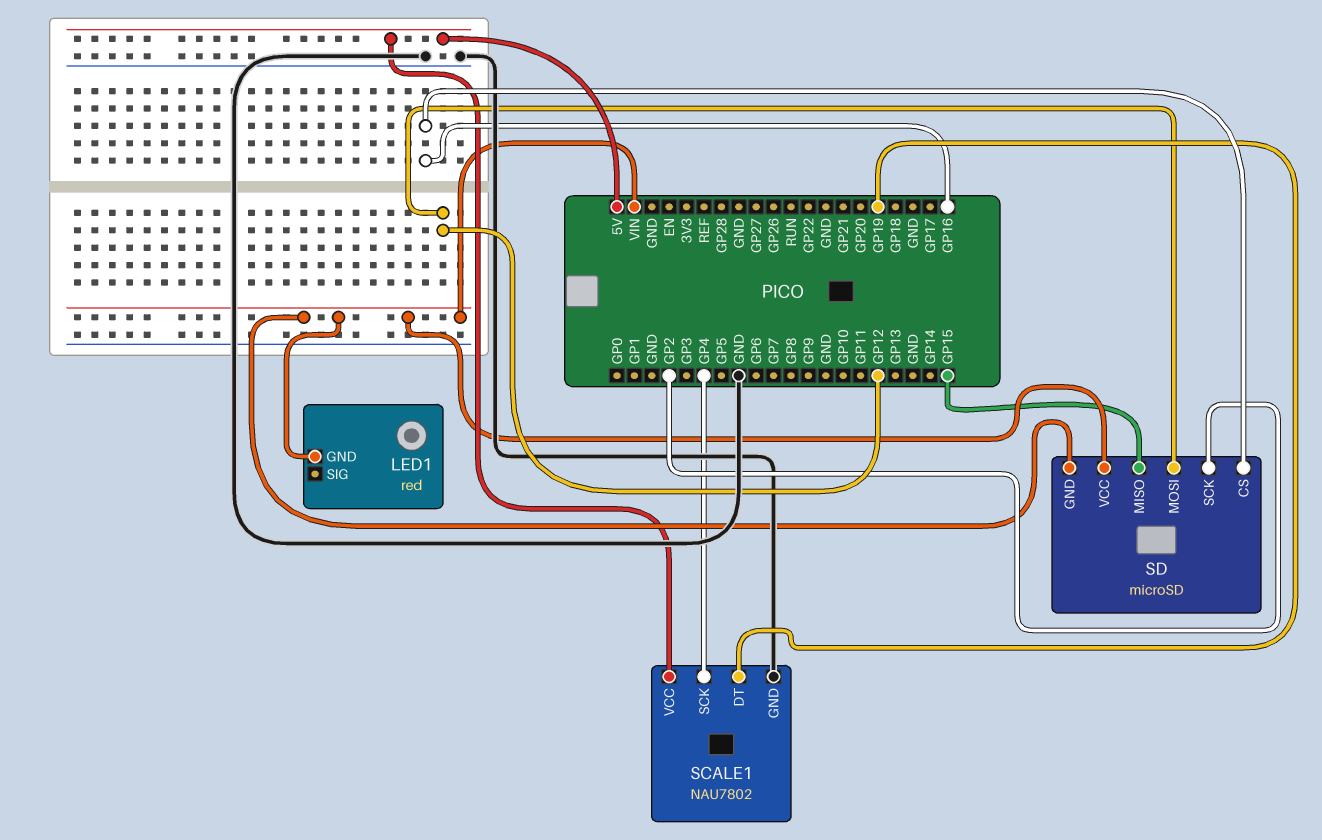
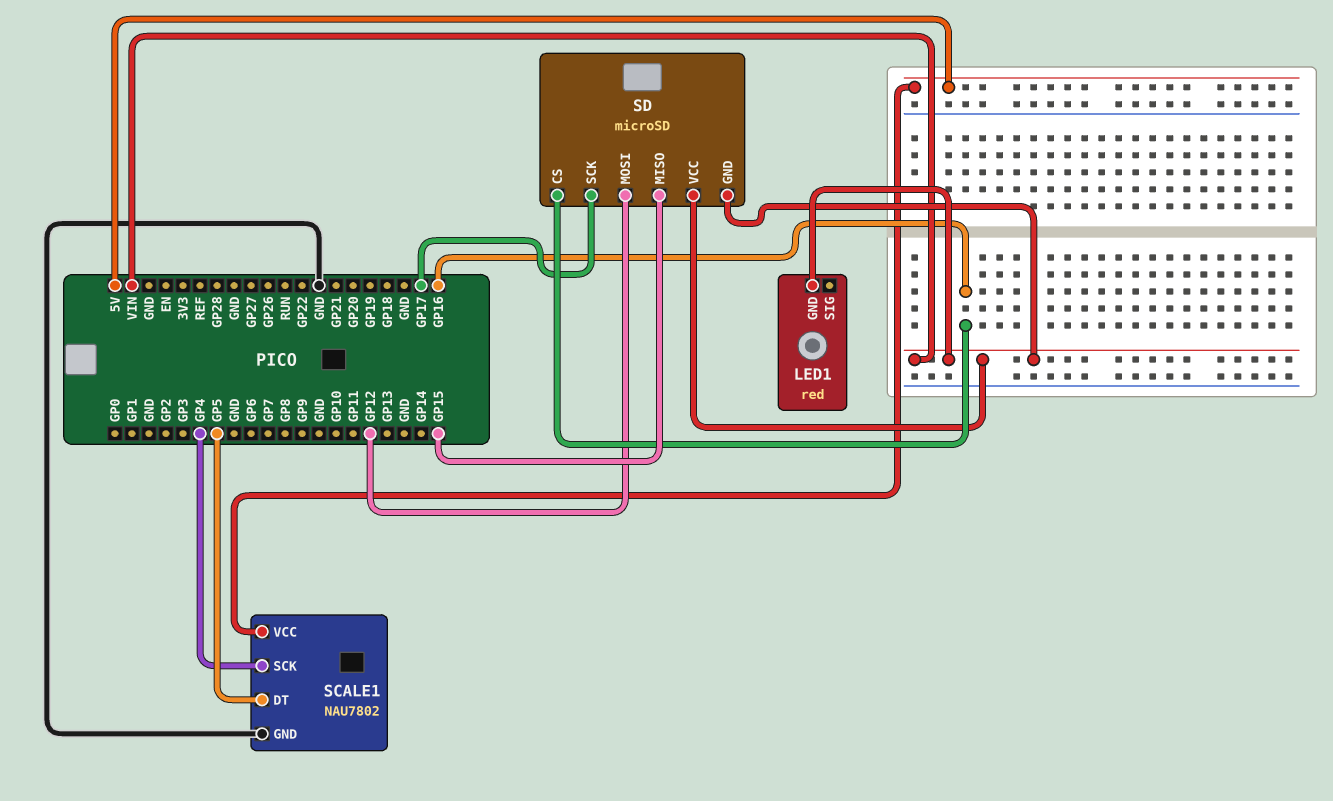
SCALE1 pin DT: GP19 -> GP5
SD pin SCK: GP2 -> GP17

